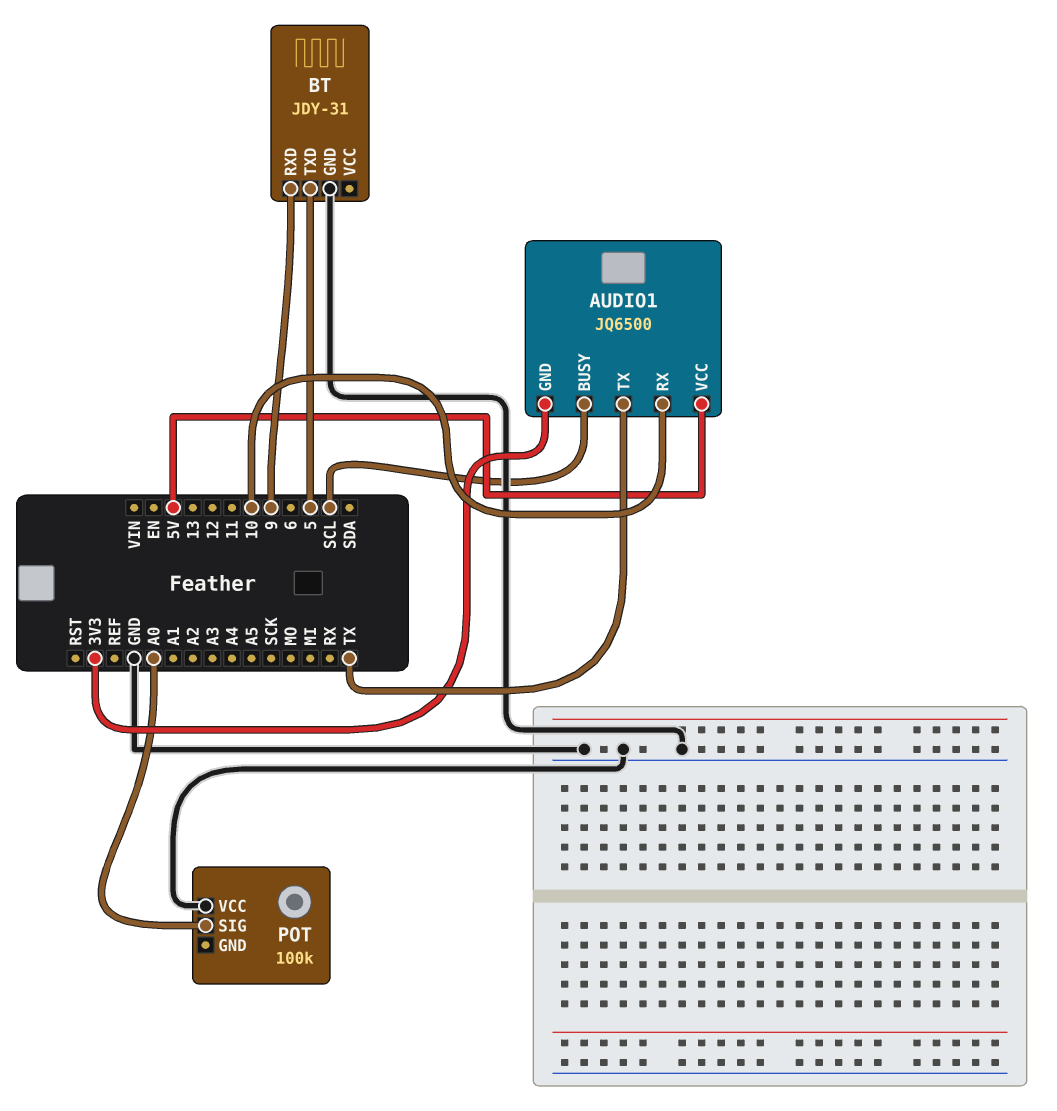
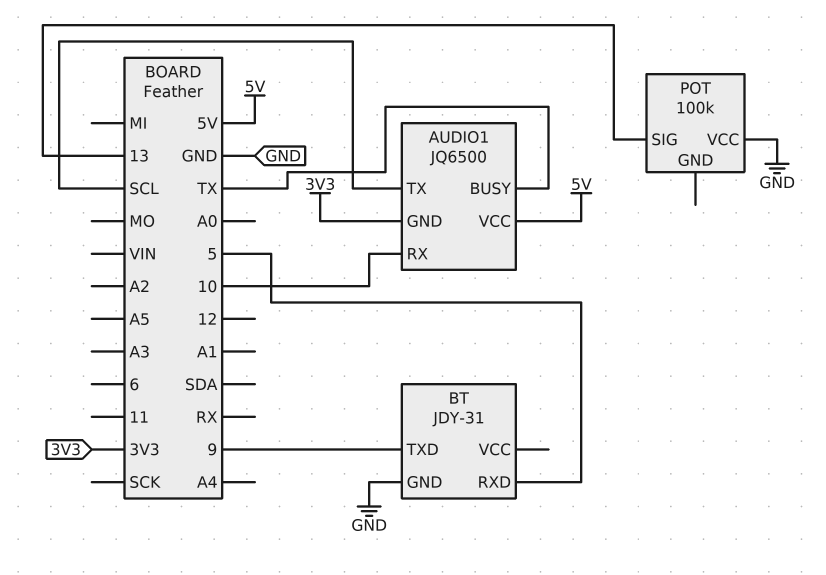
AUDIO1 pin BUSY: SCL -> TX
AUDIO1 pin TX: TX -> SCL
BT pin RXD: 9 -> 5
BT pin TXD: 5 -> 9
POT pin SIG: A0 -> 13

